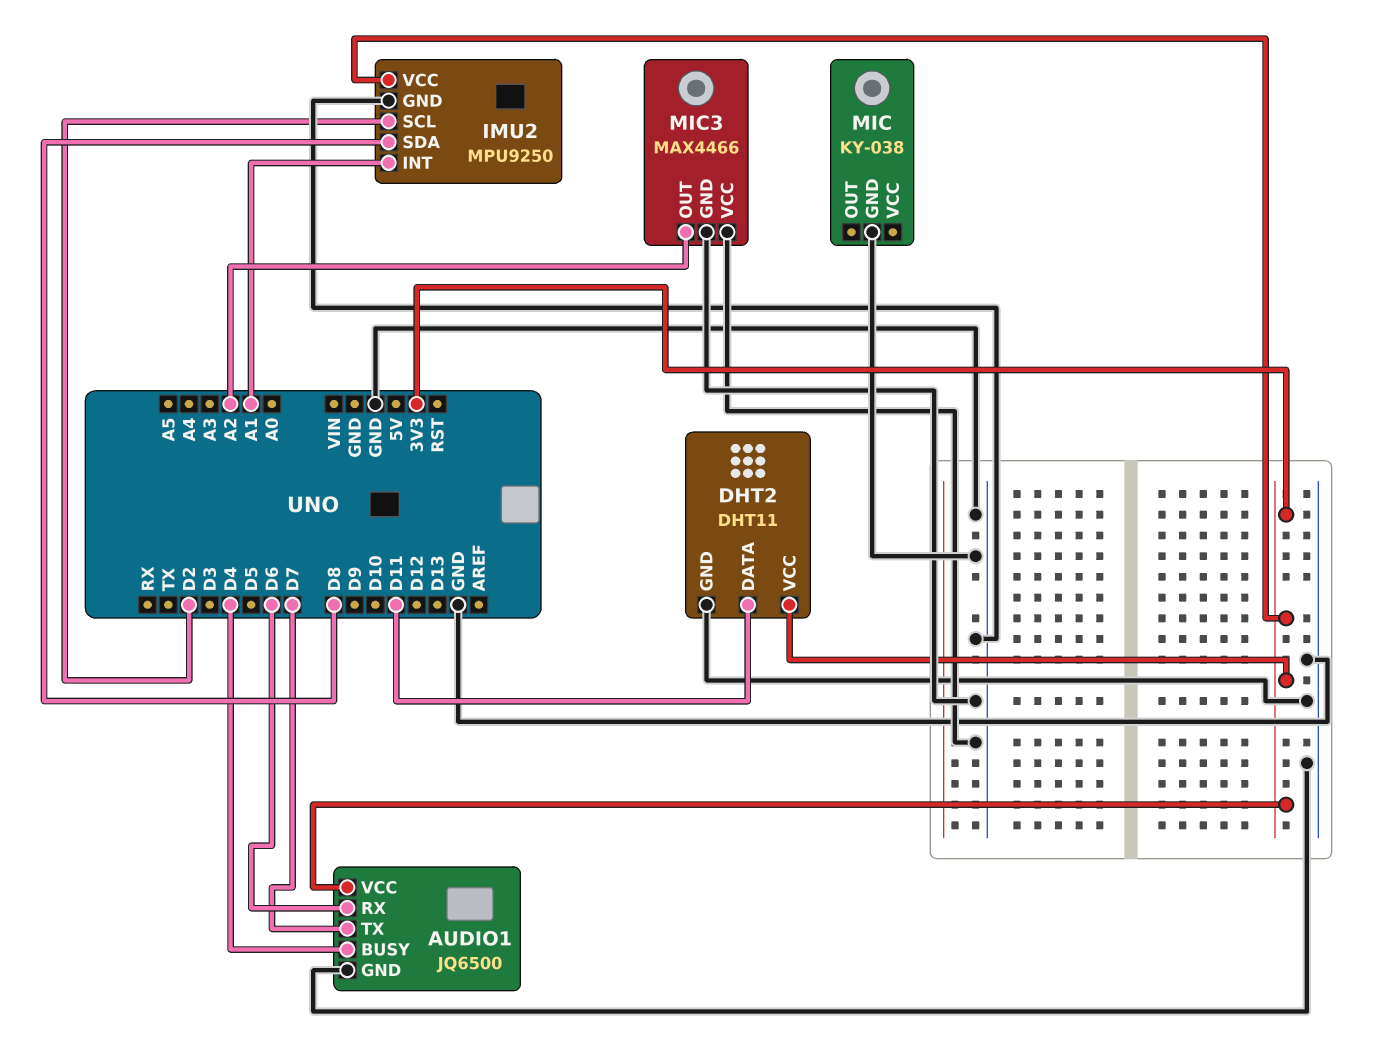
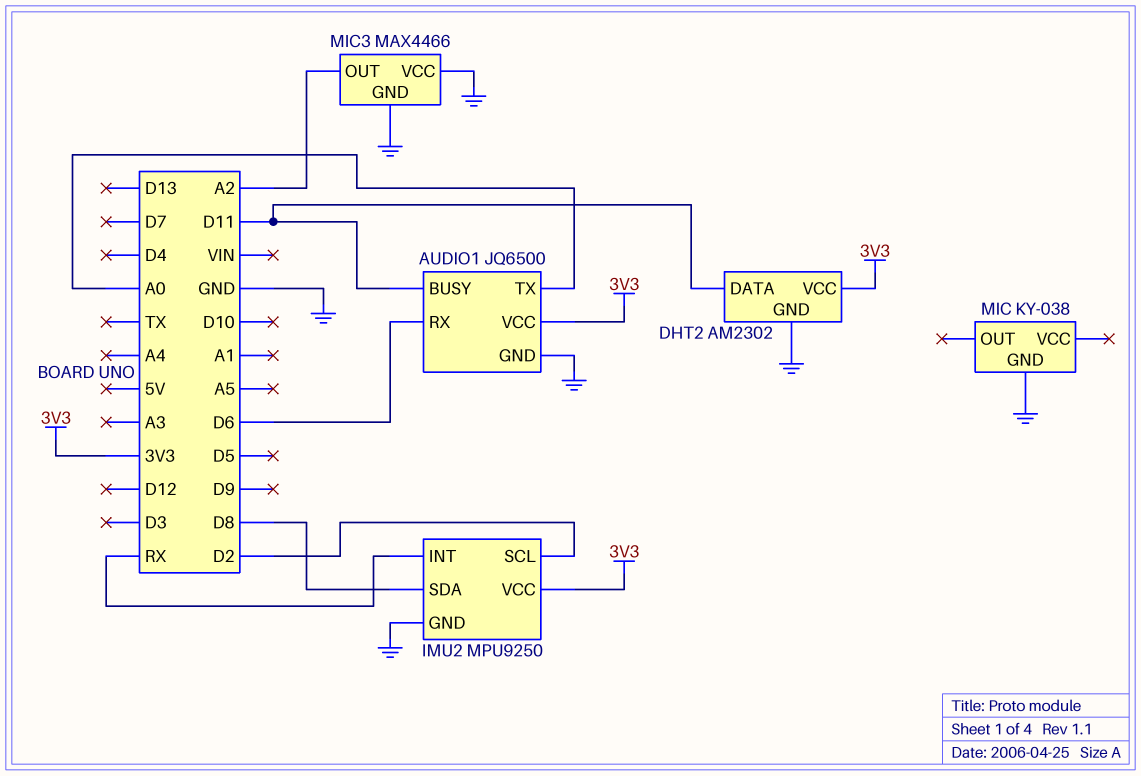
AUDIO1 pin BUSY: D4 -> D11
AUDIO1 pin TX: D7 -> A0
DHT2: DHT11 -> AM2302
IMU2 pin INT: A1 -> RX

